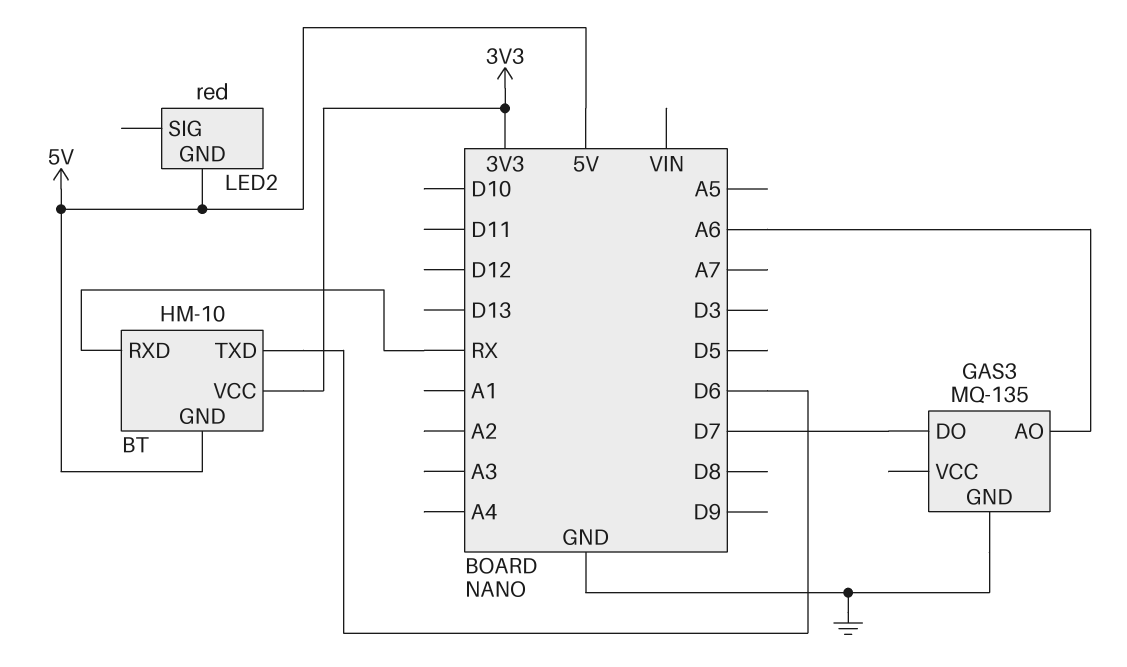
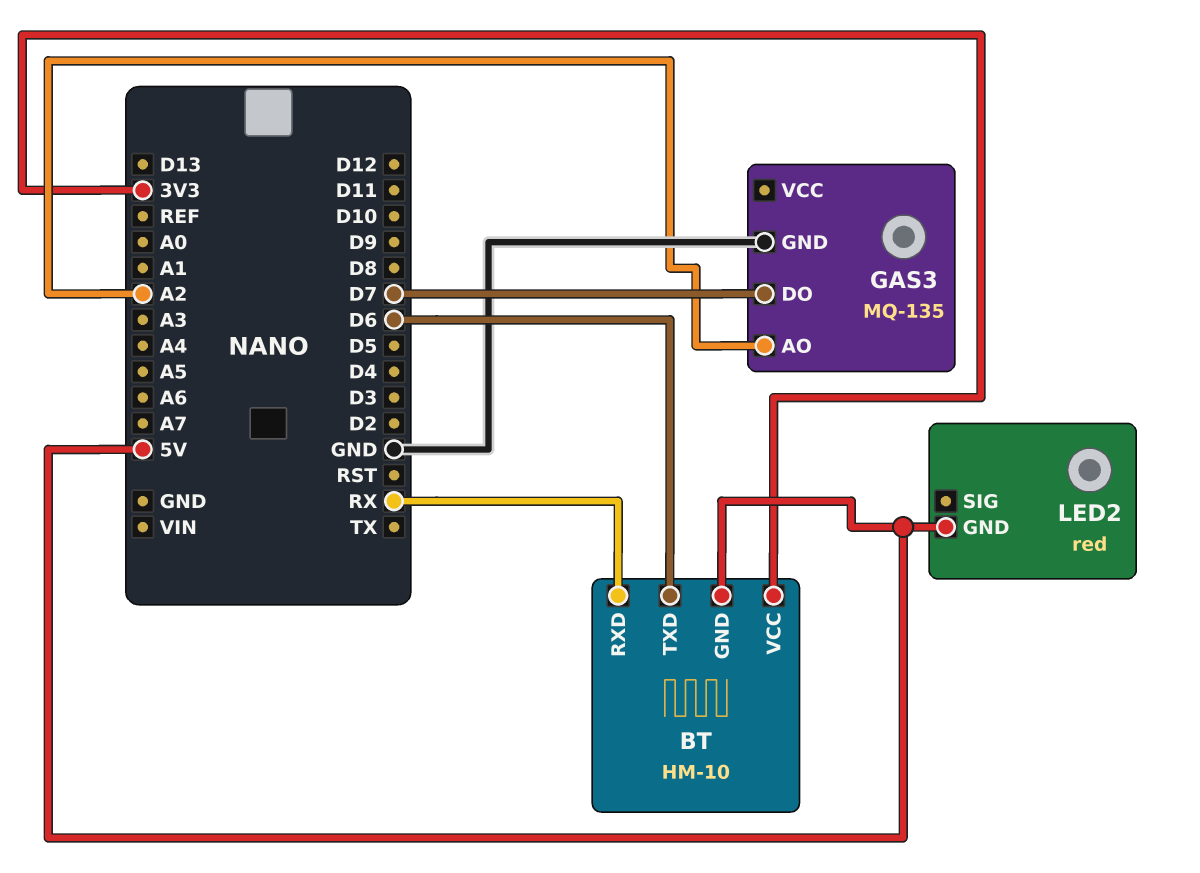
GAS3 pin AO: A6 -> A2

